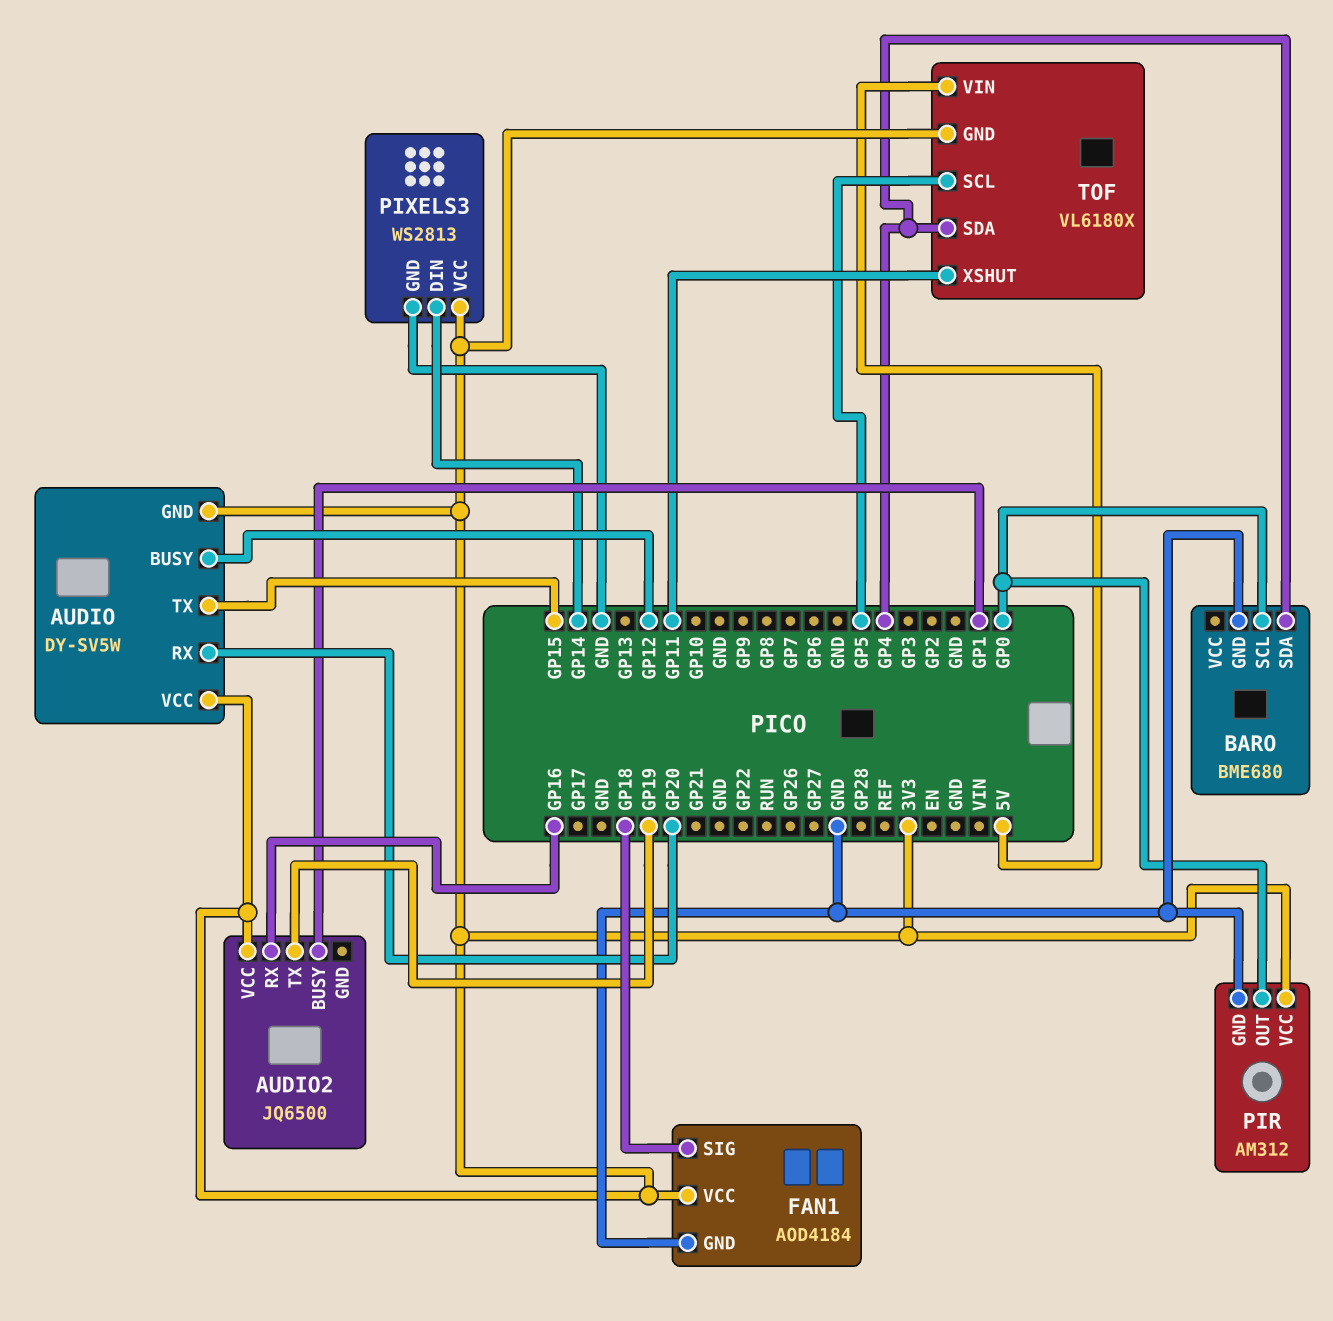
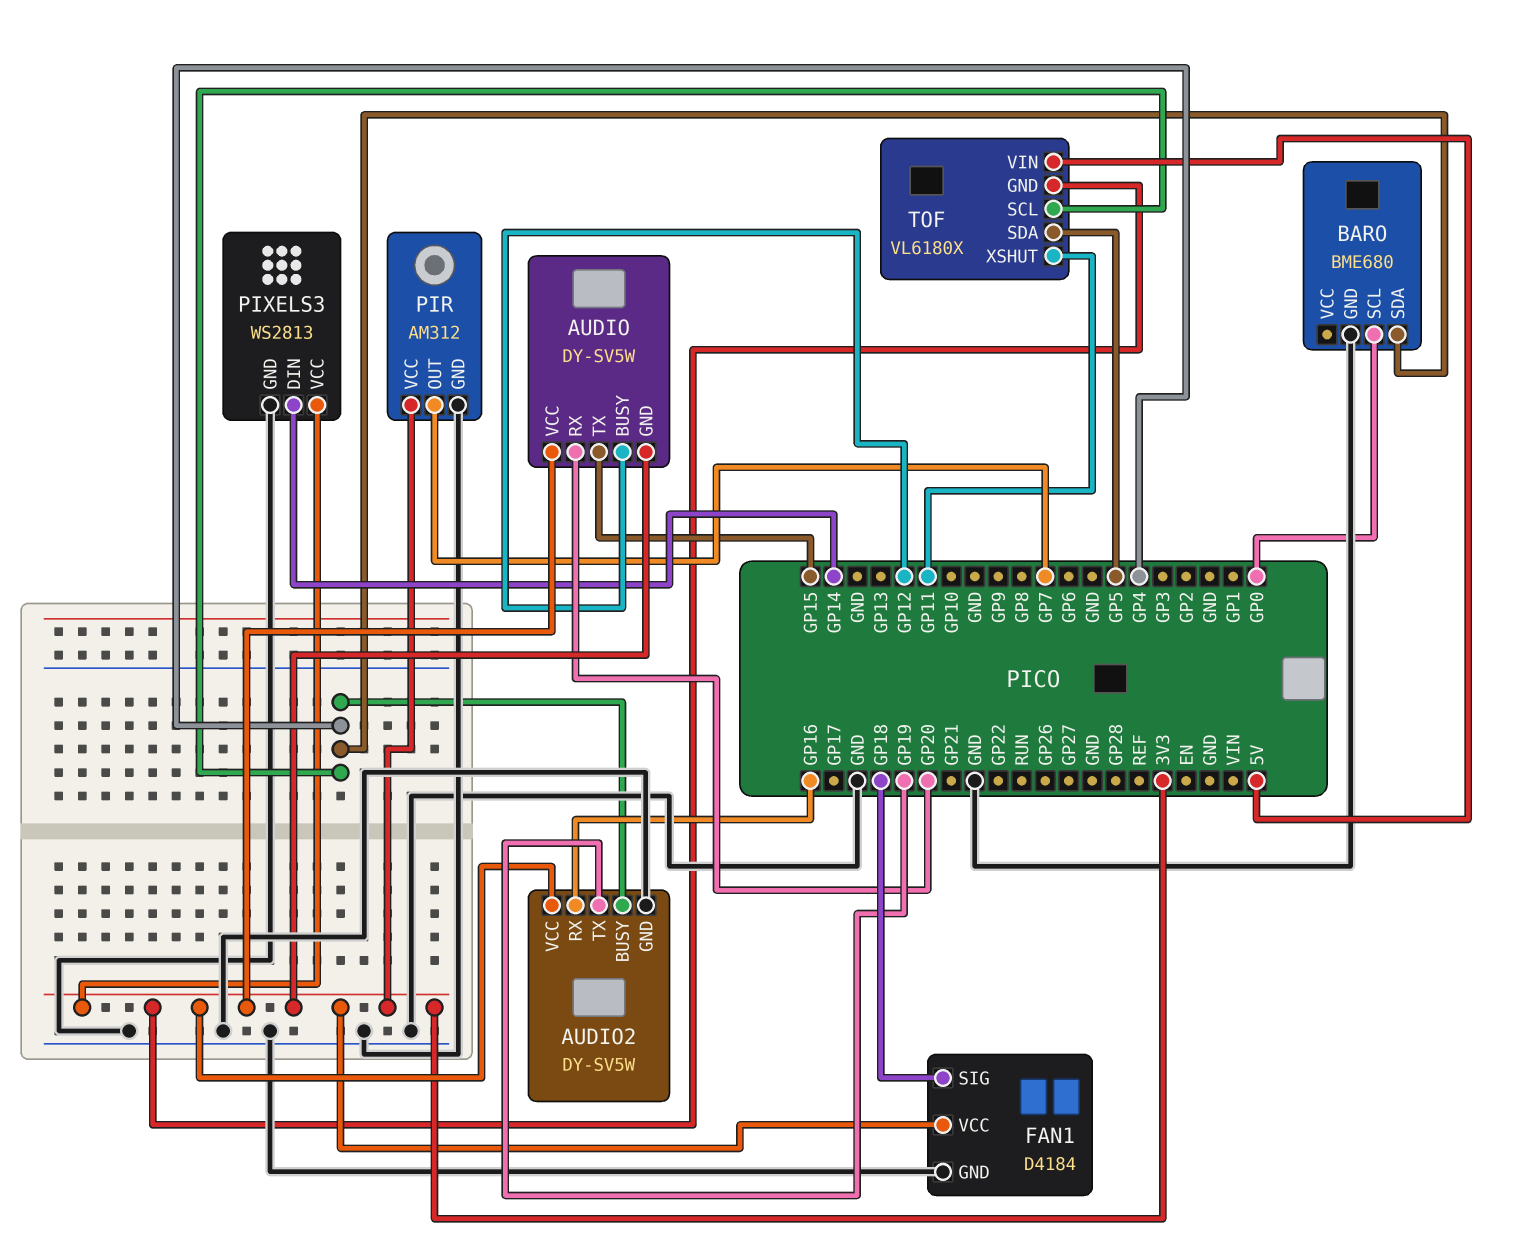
AUDIO2: JQ6500 -> DY-SV5W
AUDIO2 pin BUSY: GP1 -> GP4
AUDIO2 pin GND: none -> GND
FAN1: AOD4184 -> D4184
PIR pin OUT: GP0 -> GP7
TOF pin SCL: GP5 -> GP4
TOF pin SDA: GP4 -> GP5

